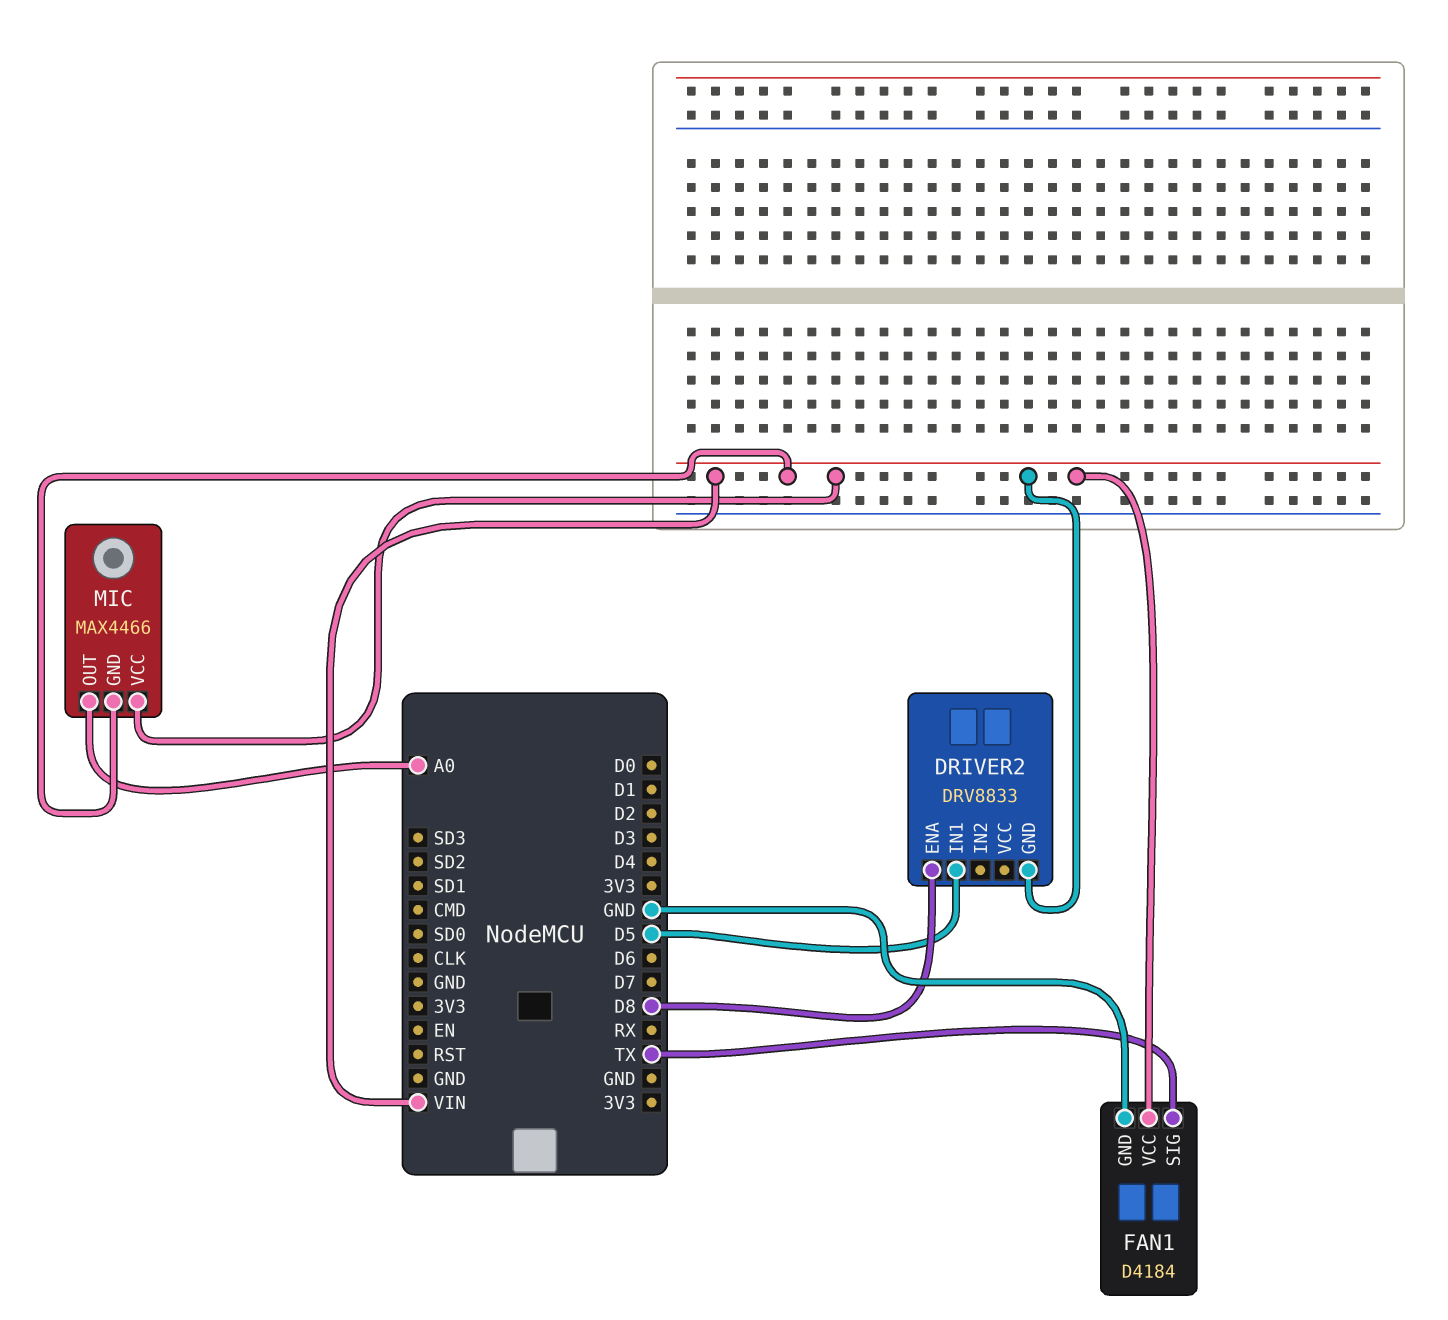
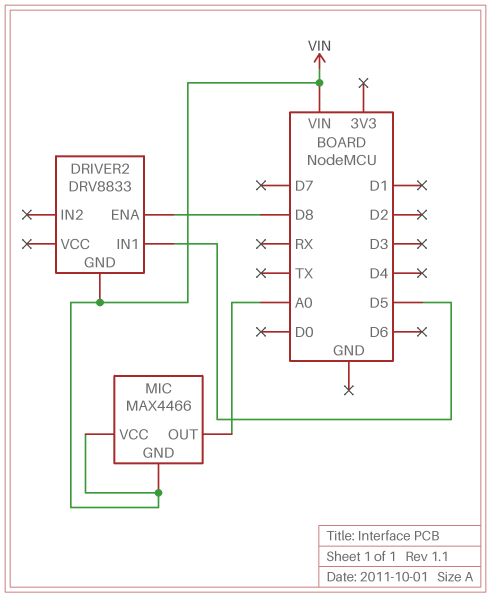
FAN1: D4184 -> none
FAN1 pin GND: GND -> none
FAN1 pin SIG: TX -> none
FAN1 pin VCC: VIN -> none

